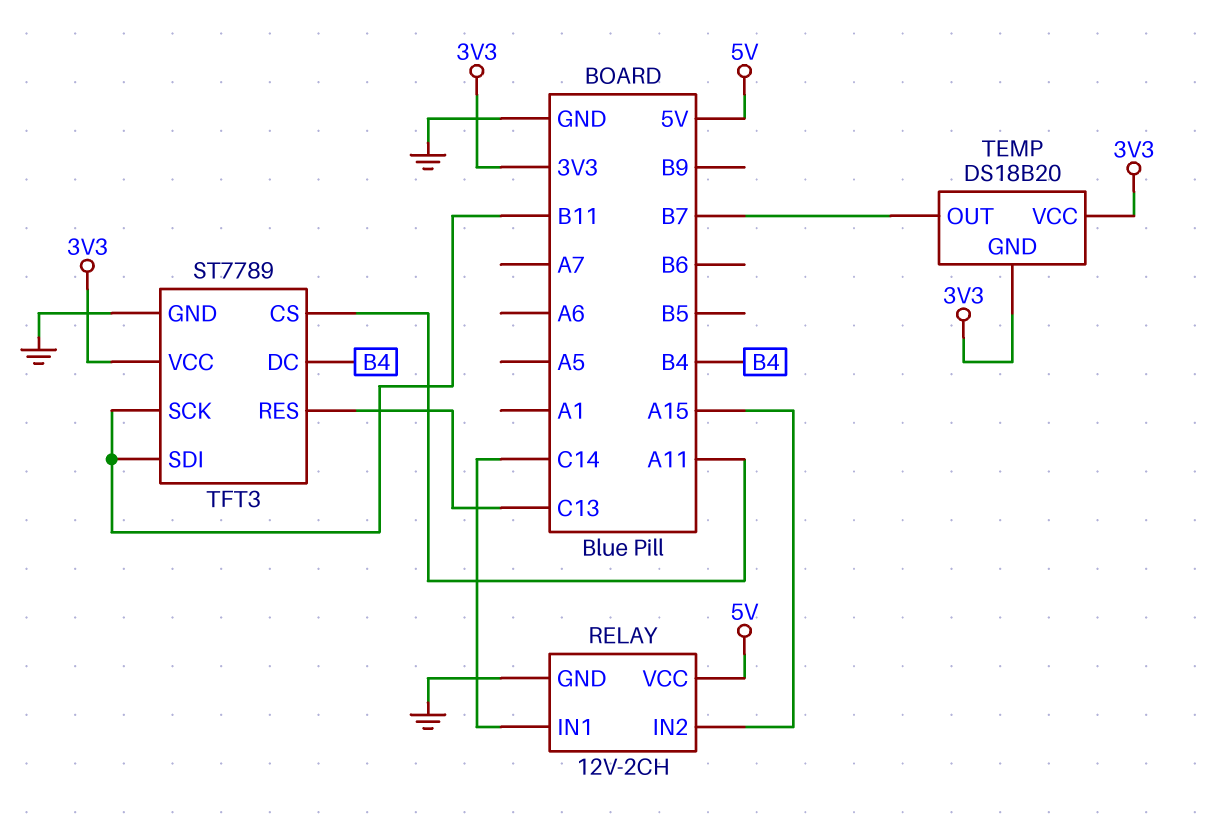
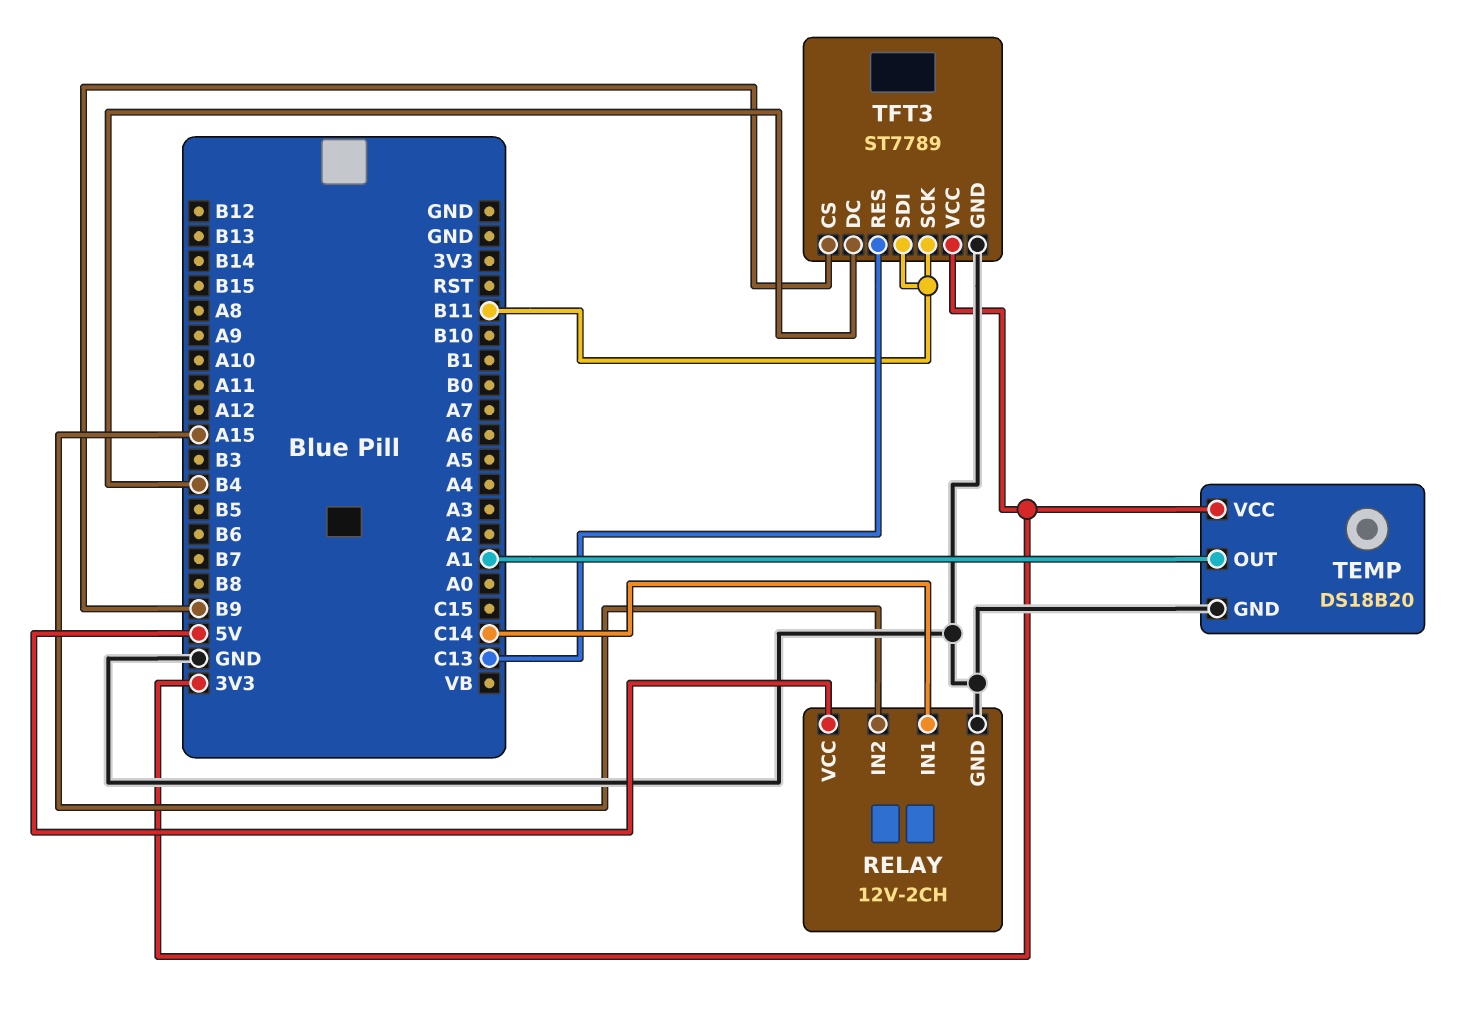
TEMP pin GND: 3V3 -> GND
TEMP pin OUT: B7 -> A1
TFT3 pin CS: A11 -> B9

